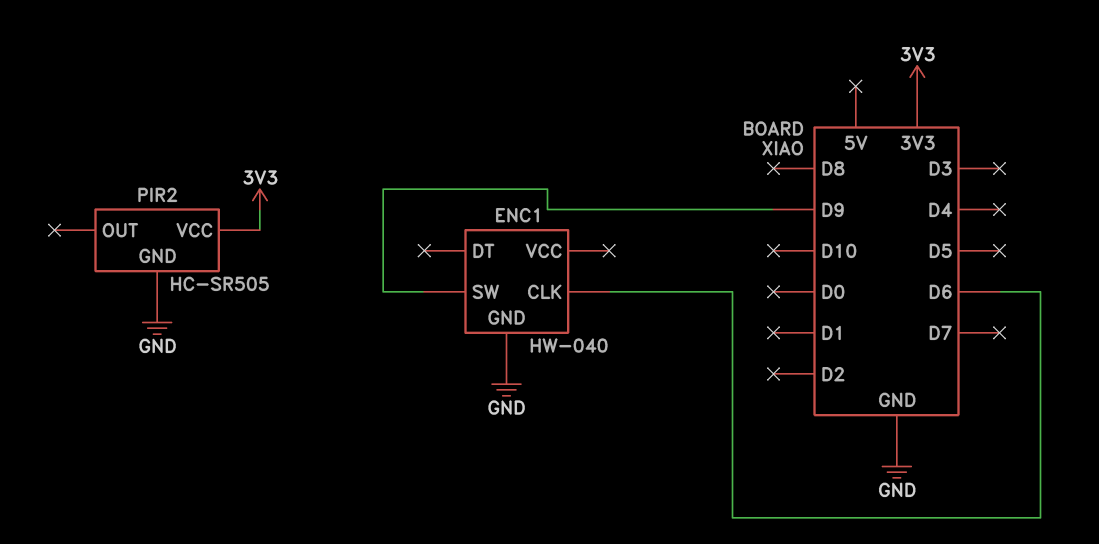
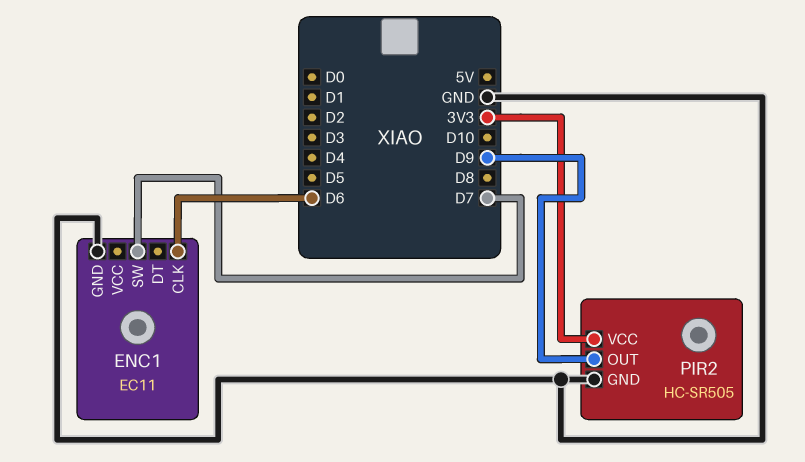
ENC1: HW-040 -> EC11
ENC1 pin SW: D9 -> D7
PIR2 pin OUT: none -> D9

